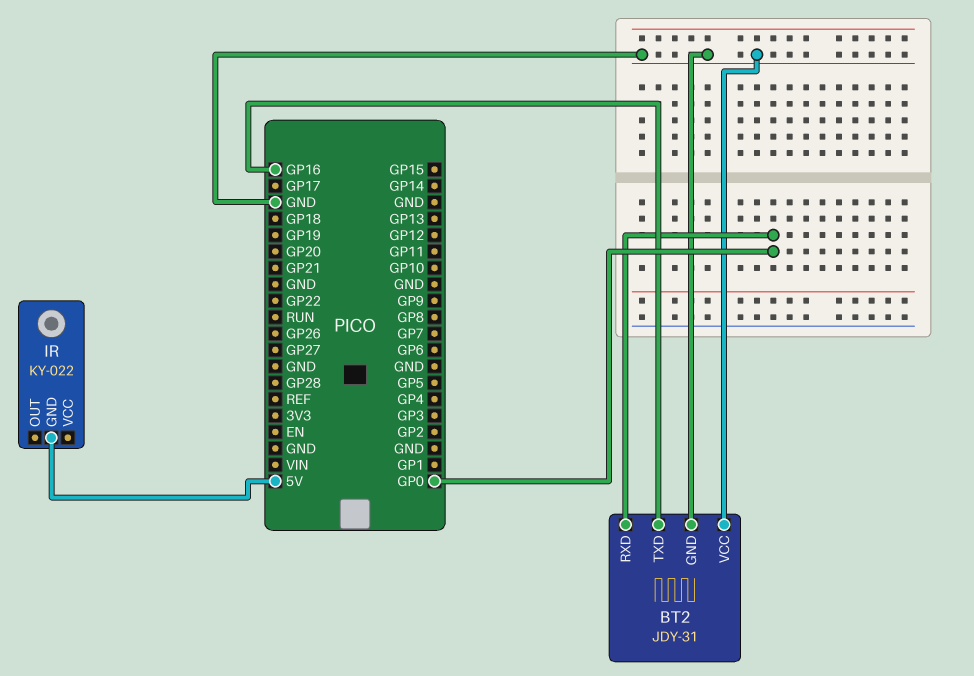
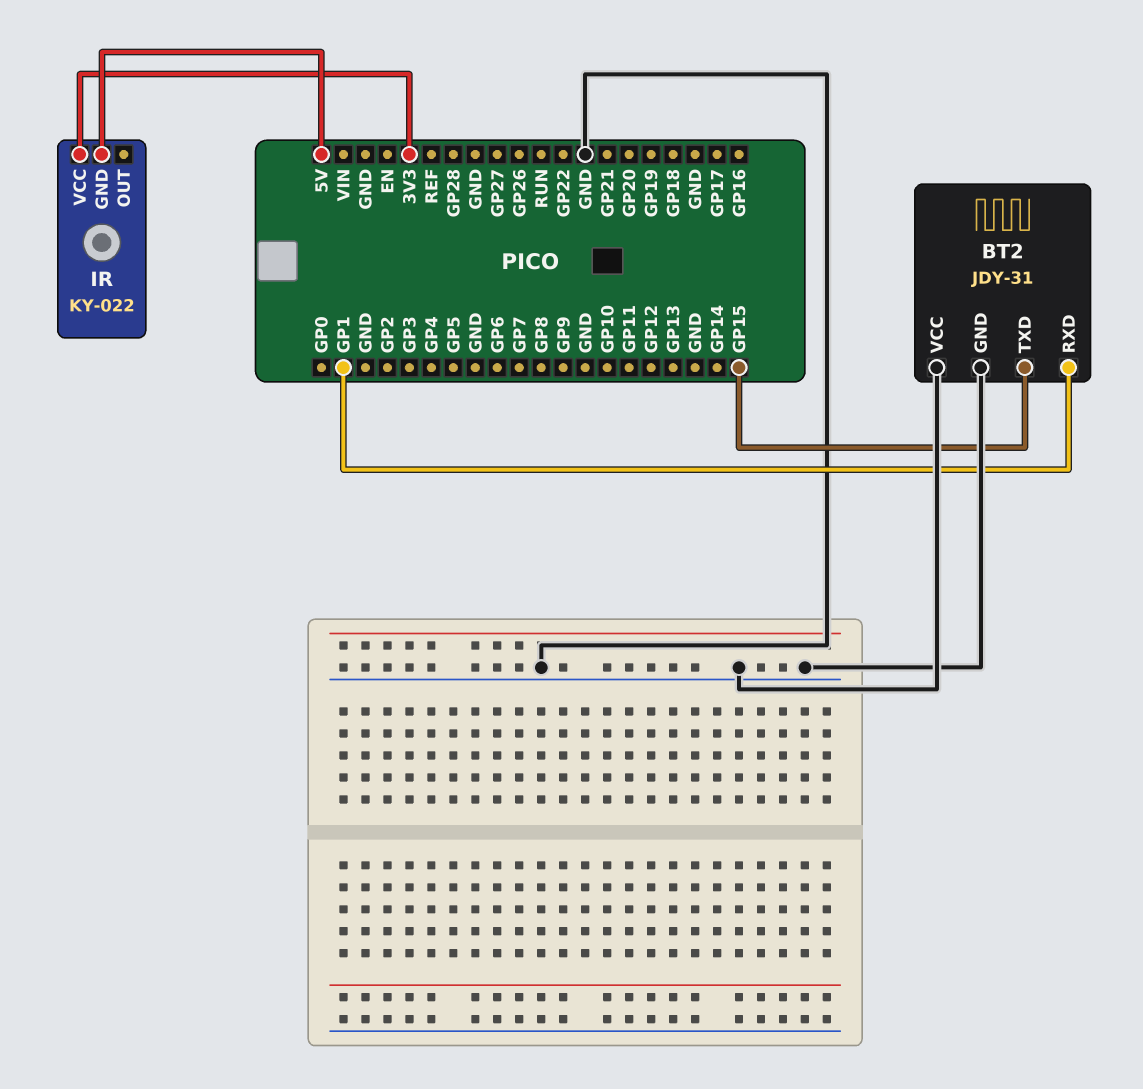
BT2 pin RXD: GP0 -> GP1
BT2 pin TXD: GP16 -> GP15
IR pin VCC: none -> 3V3

